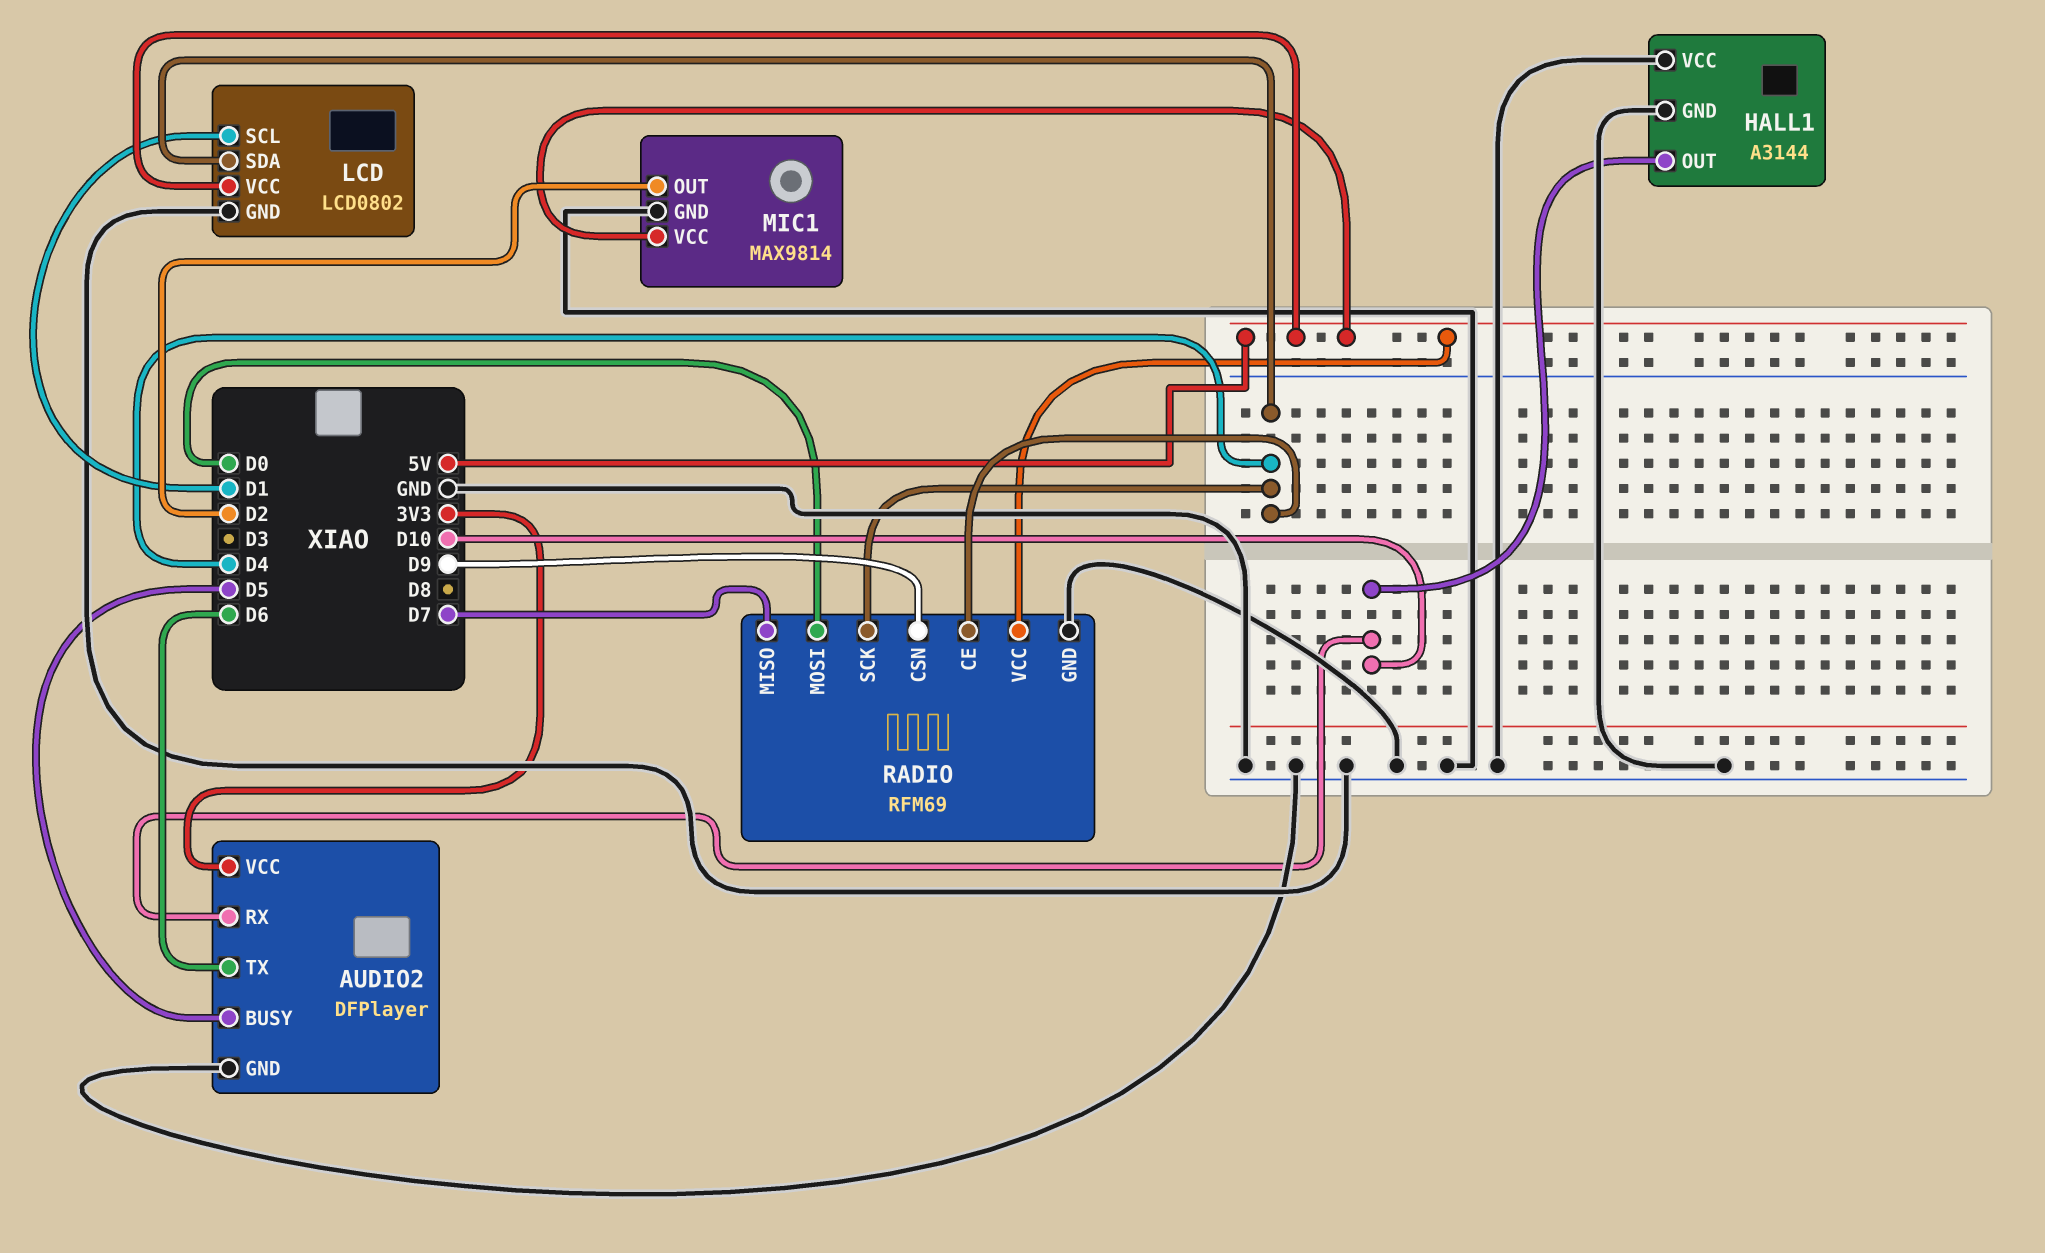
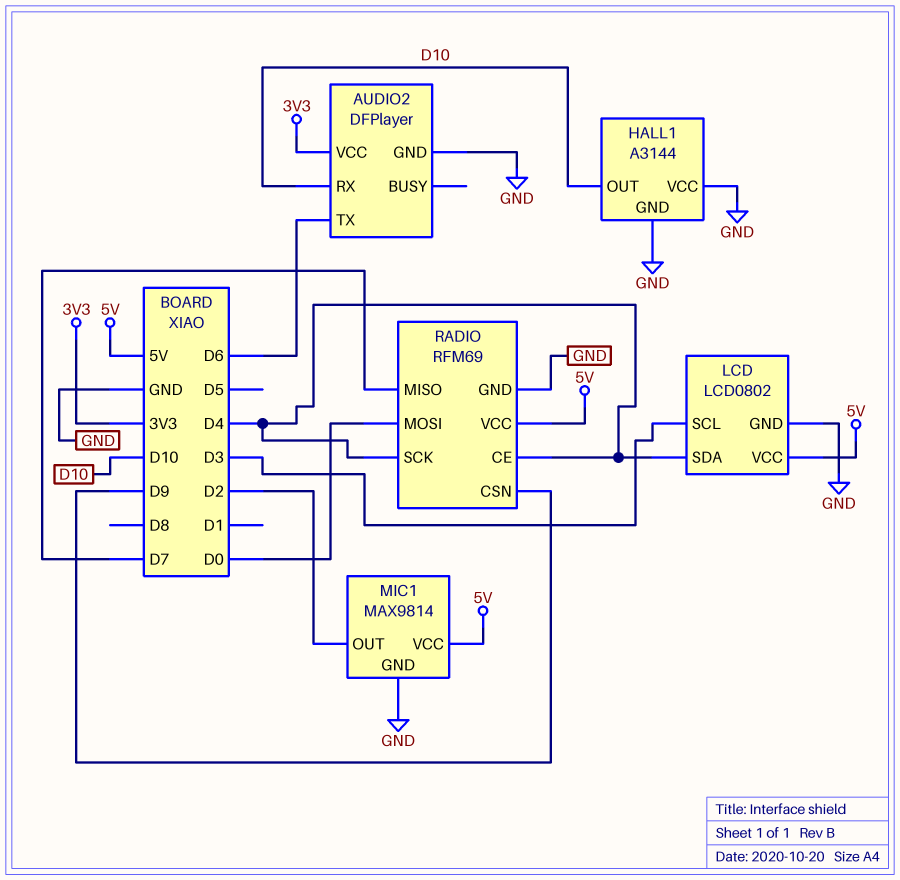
AUDIO2 pin BUSY: D5 -> none
LCD pin SCL: D1 -> D3

